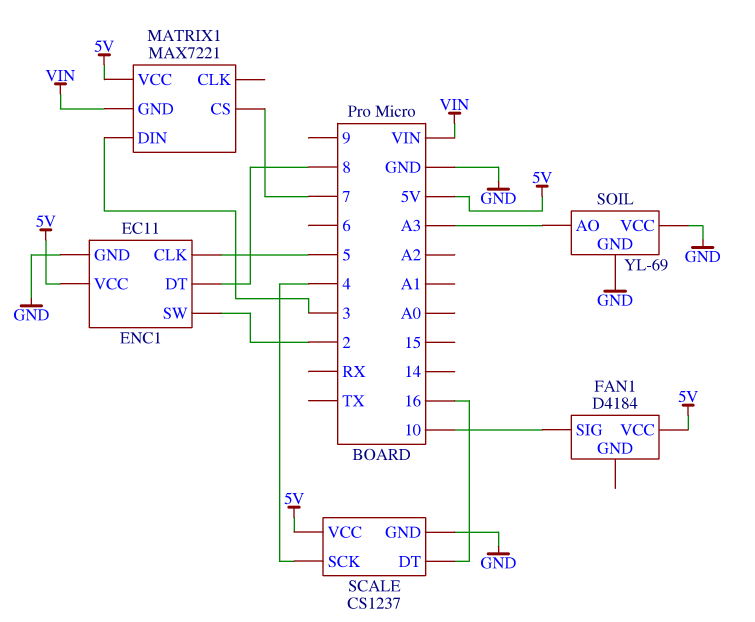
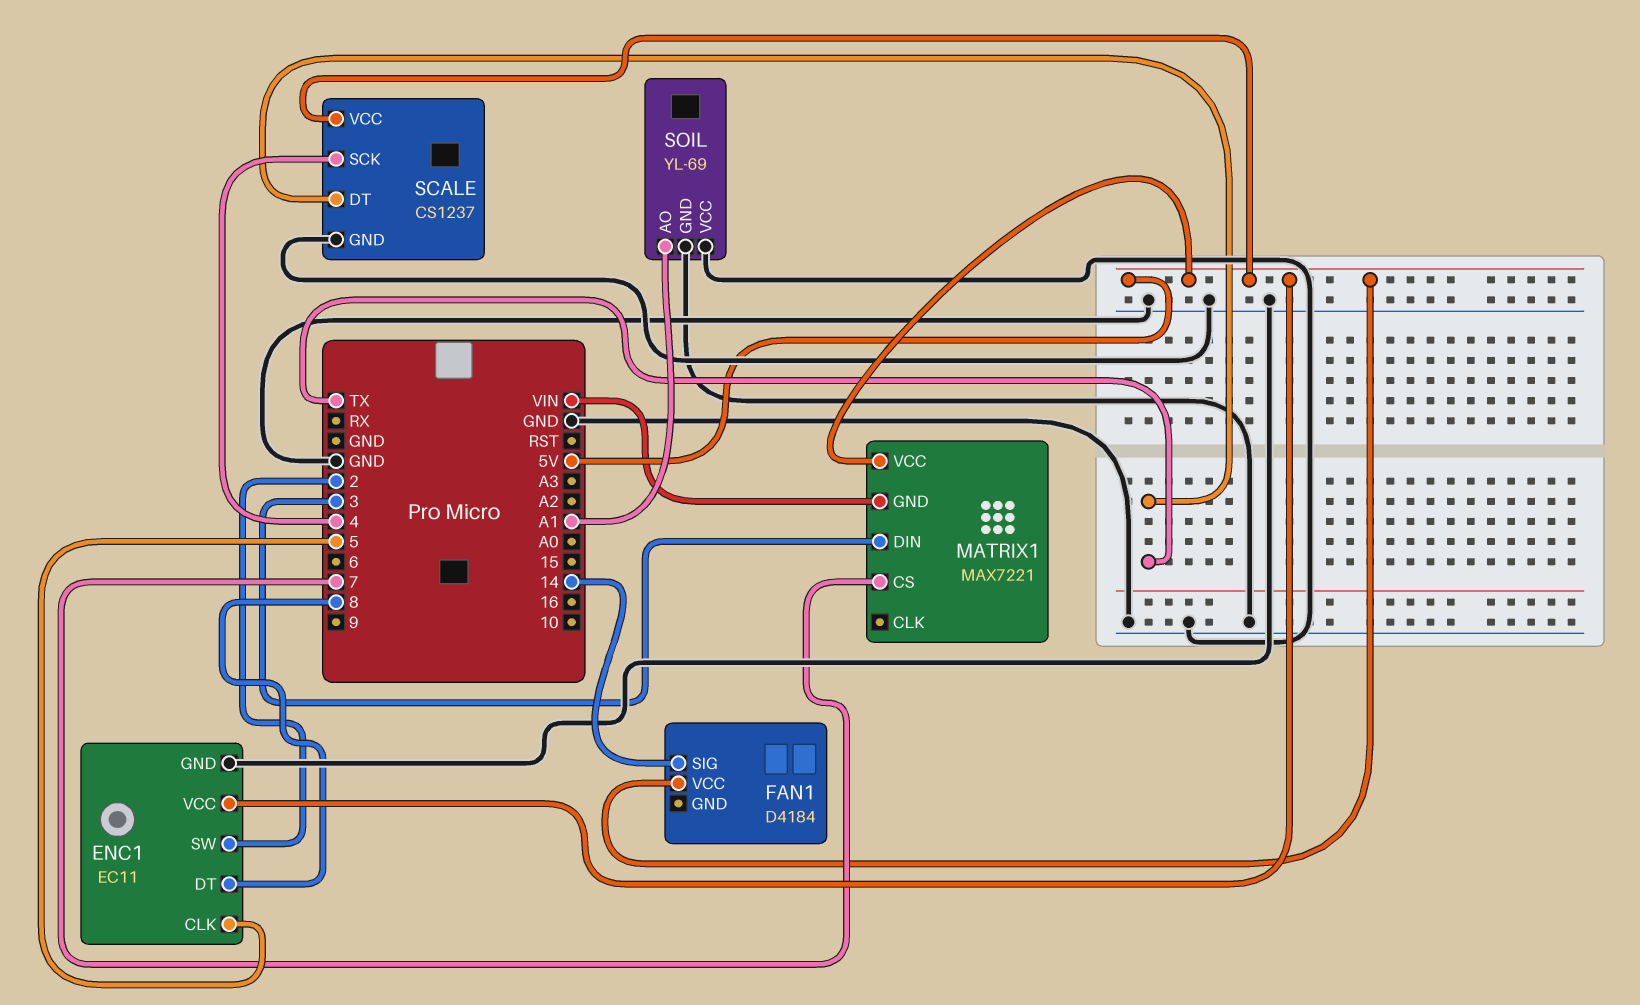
FAN1 pin SIG: 10 -> 14
SCALE pin DT: 16 -> TX
SOIL pin AO: A3 -> A1

